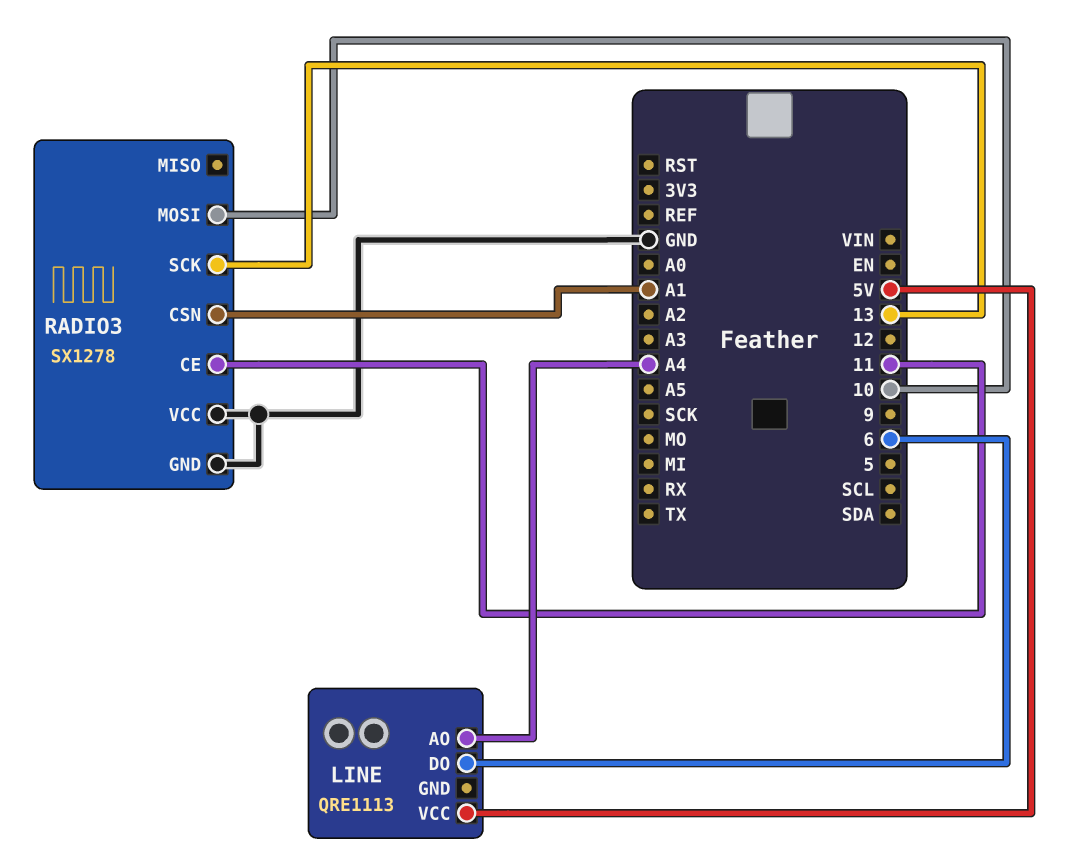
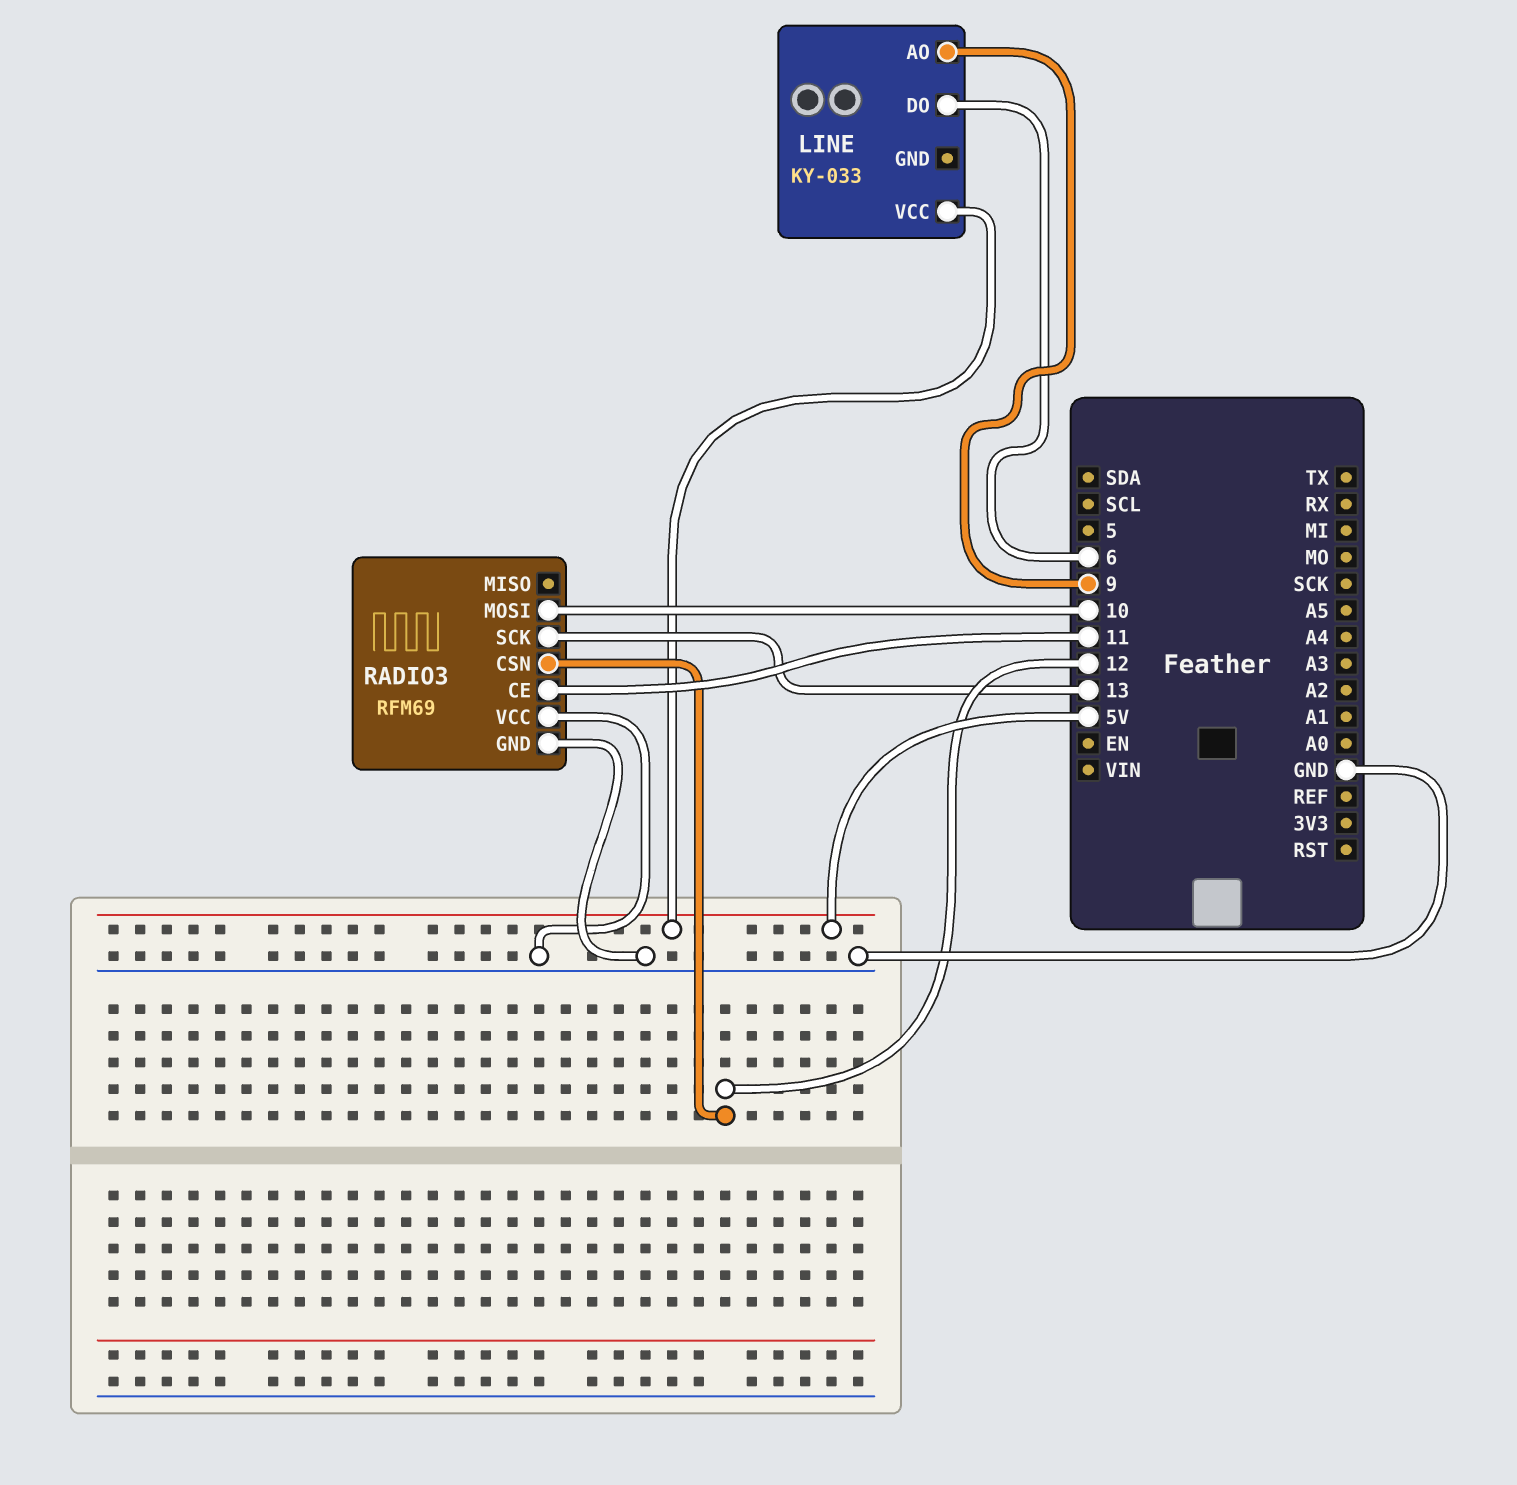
LINE: QRE1113 -> KY-033
LINE pin AO: A4 -> 9
RADIO3: SX1278 -> RFM69
RADIO3 pin CSN: A1 -> 12

